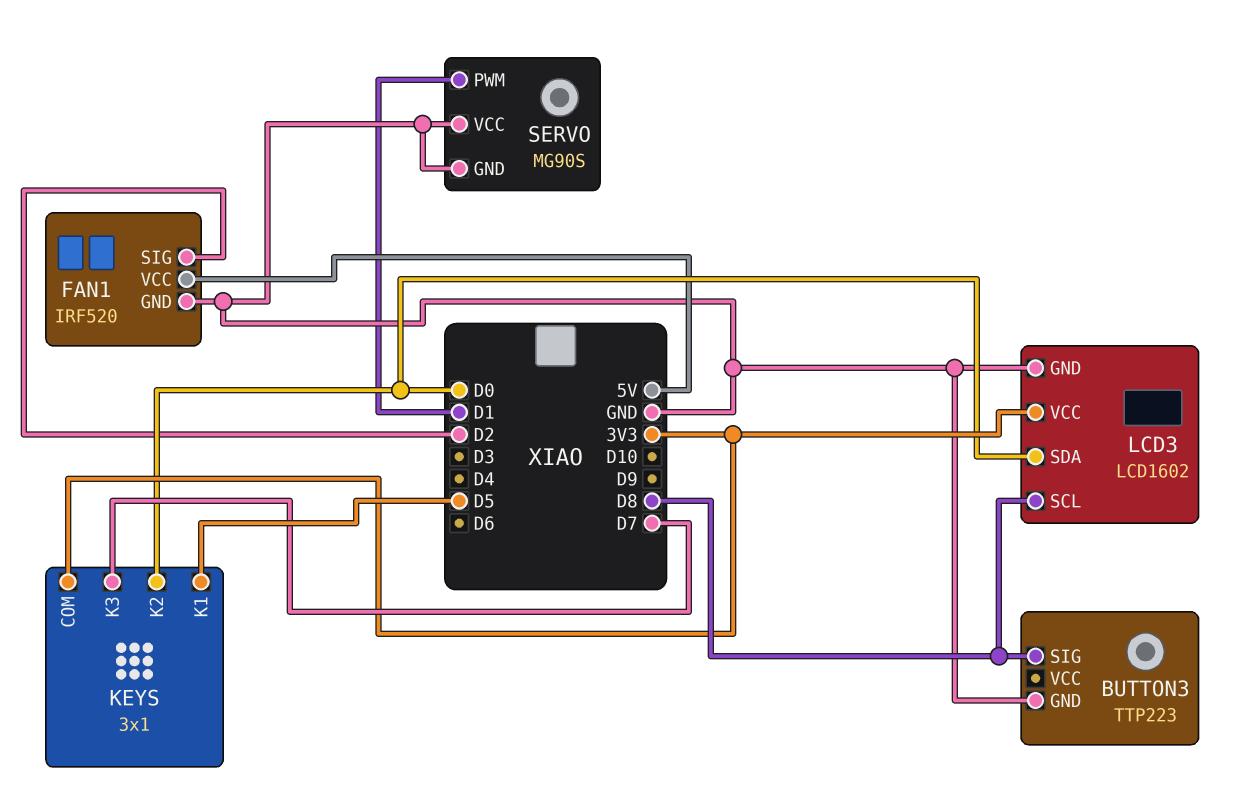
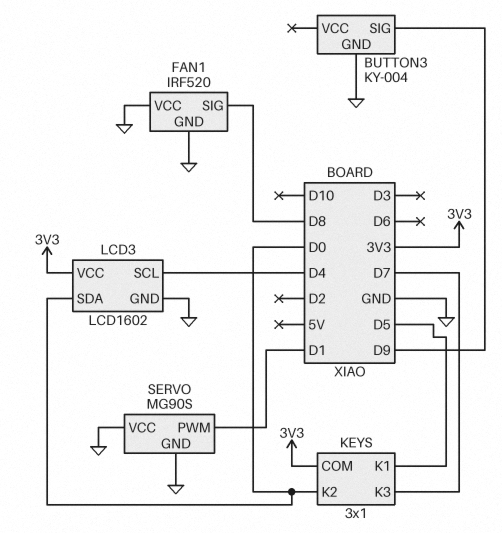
BUTTON3: TTP223 -> KY-004
BUTTON3 pin SIG: D8 -> D9
FAN1 pin SIG: D2 -> D8
FAN1 pin VCC: 5V -> GND
LCD3 pin SCL: D8 -> D4

